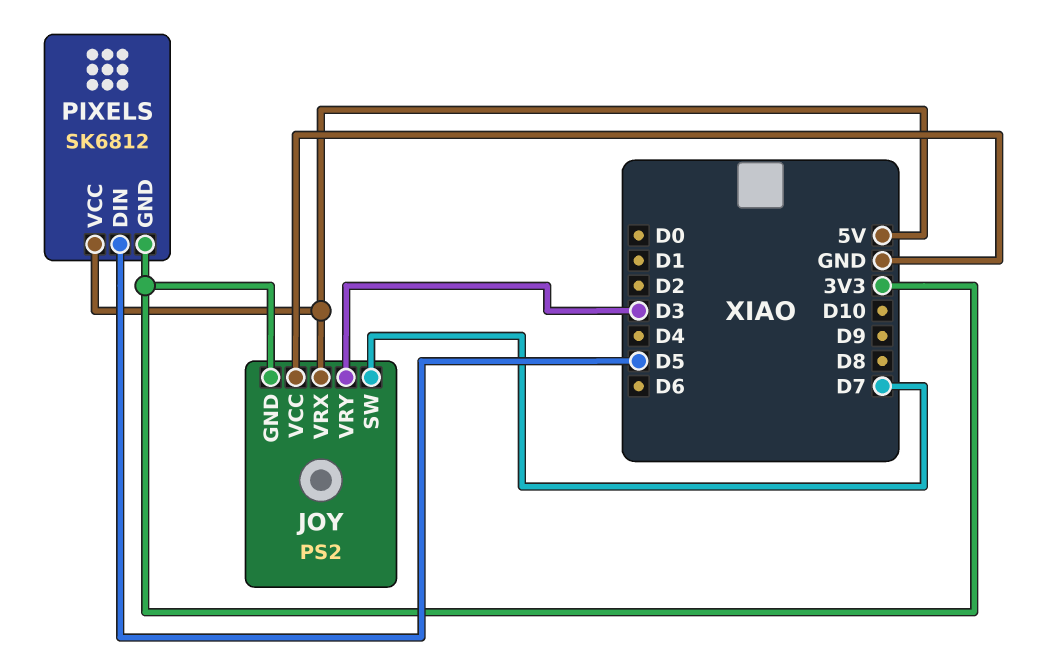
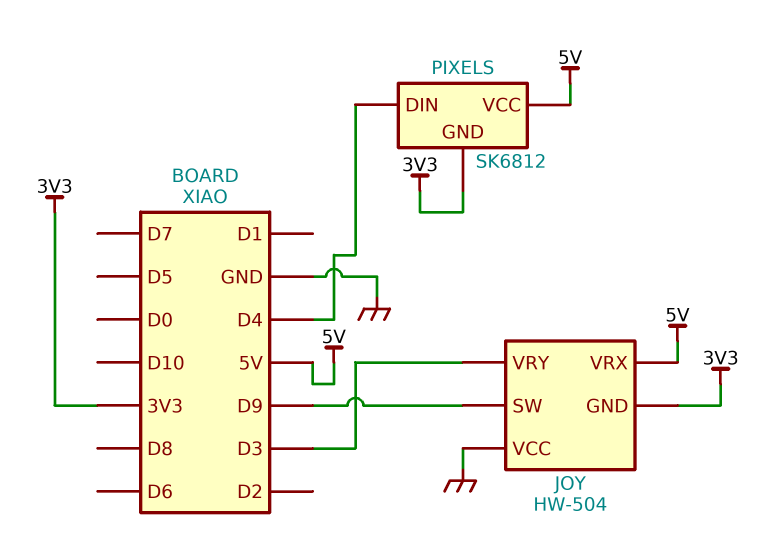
JOY: PS2 -> HW-504
JOY pin SW: D7 -> D9
PIXELS pin DIN: D5 -> D4

